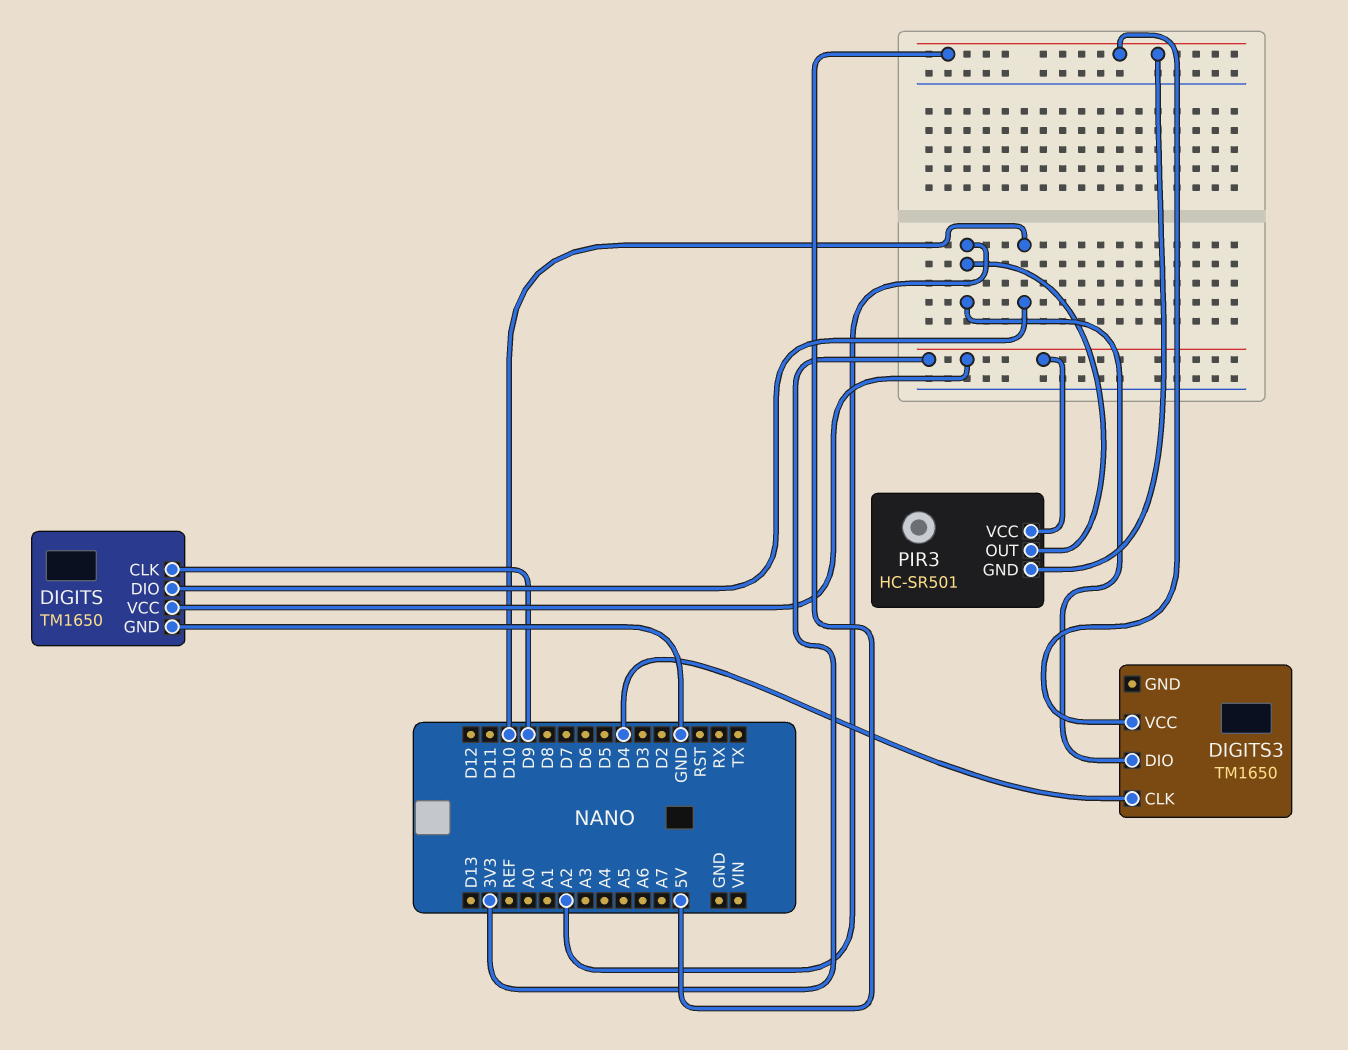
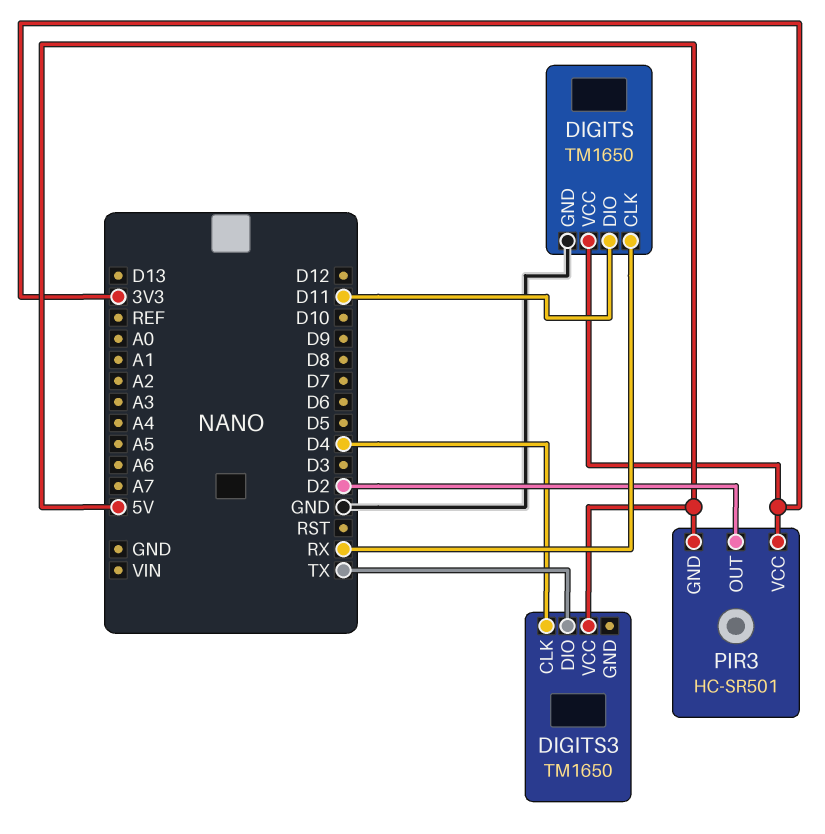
DIGITS pin CLK: D9 -> RX
DIGITS pin DIO: D10 -> D11
DIGITS3 pin DIO: A2 -> TX
PIR3 pin OUT: A2 -> D2

